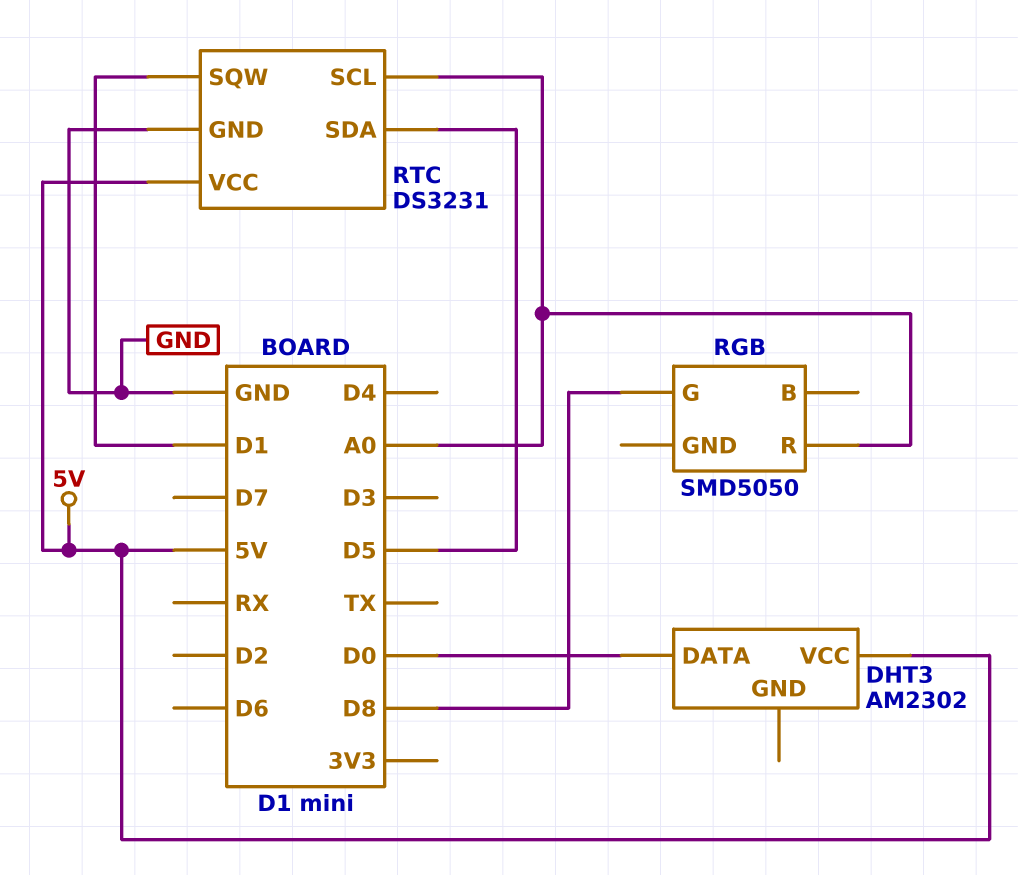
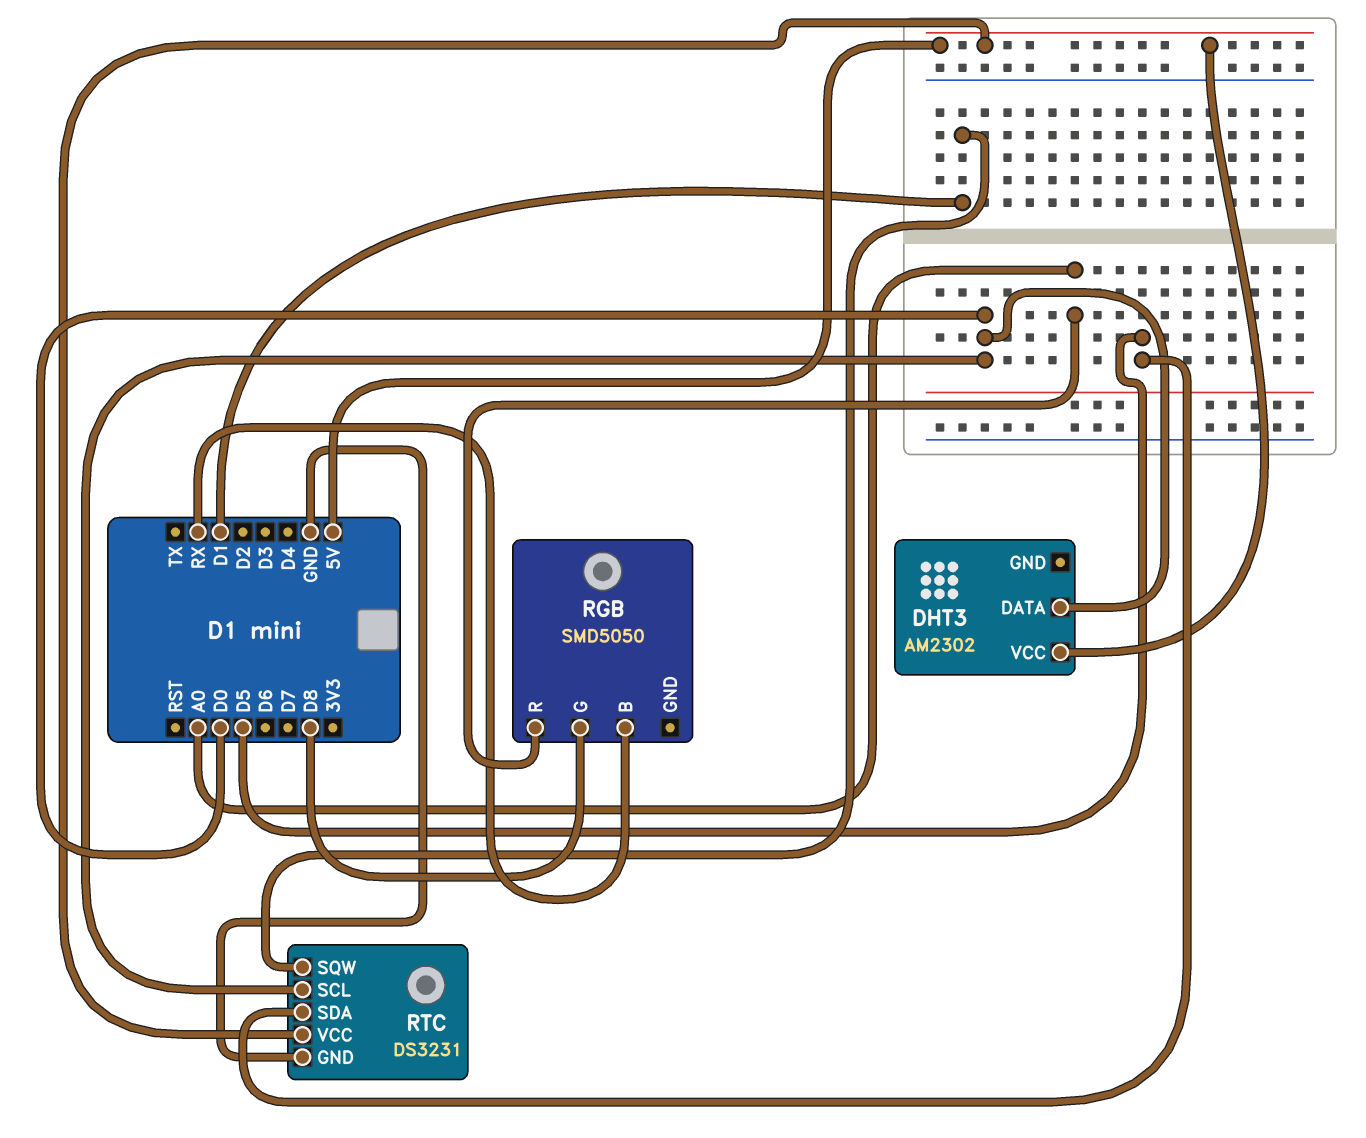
RGB pin B: none -> RX
RTC pin SCL: A0 -> D0

